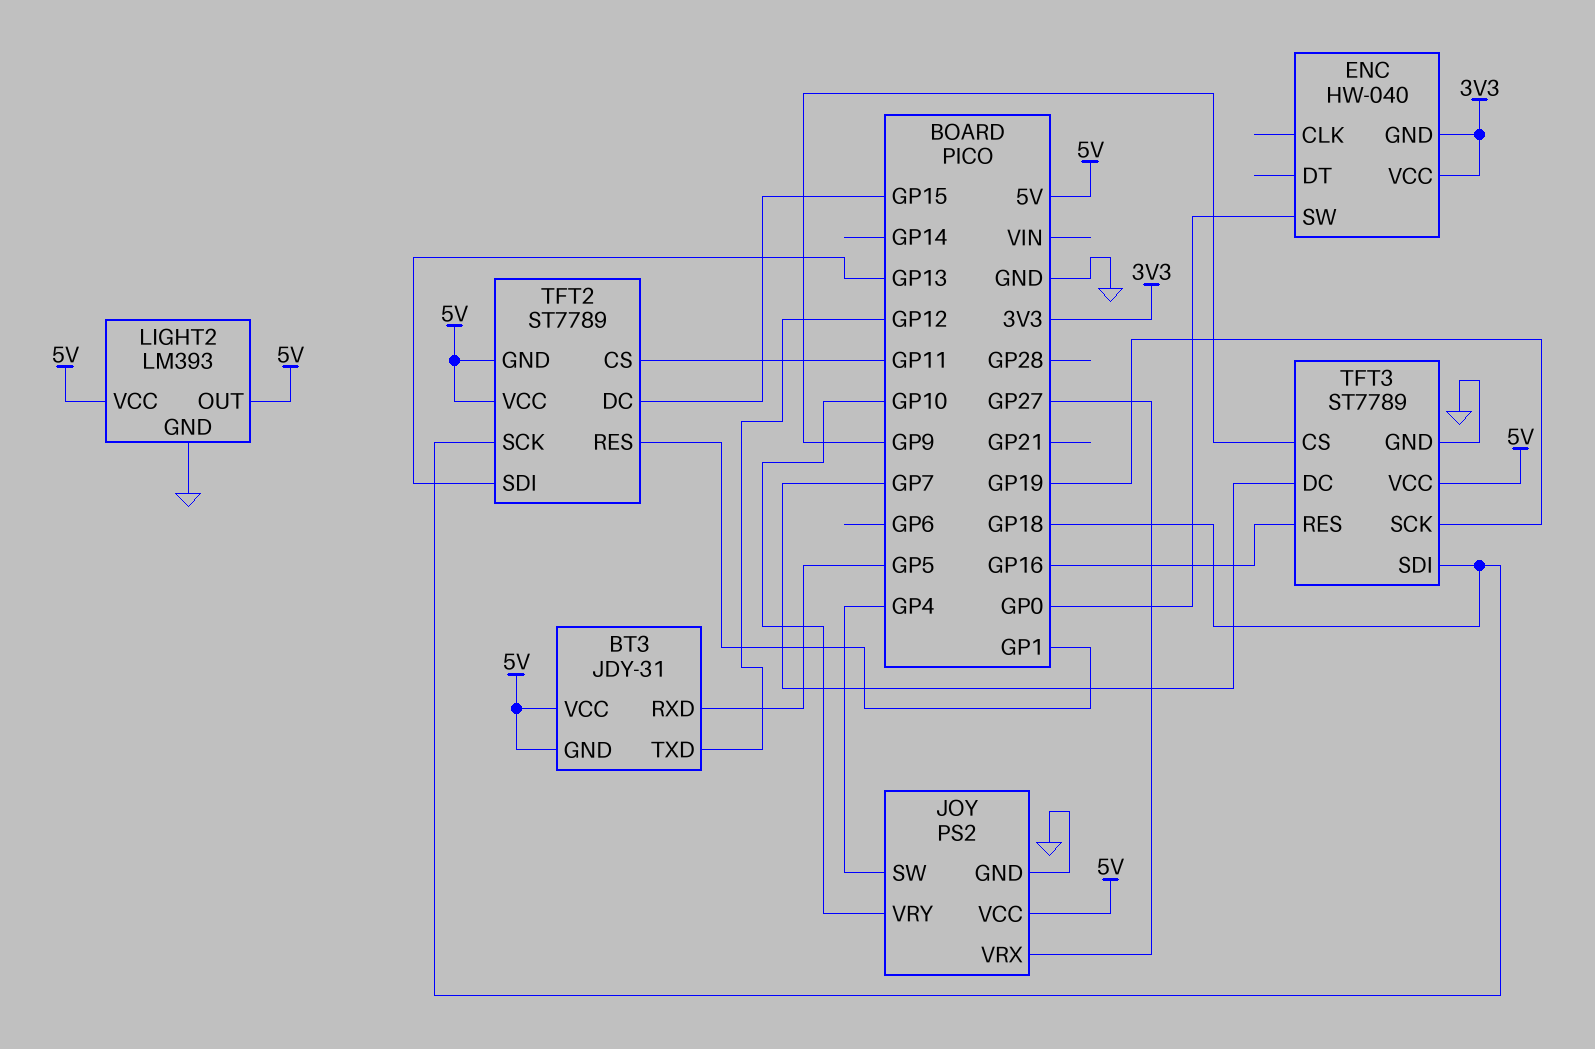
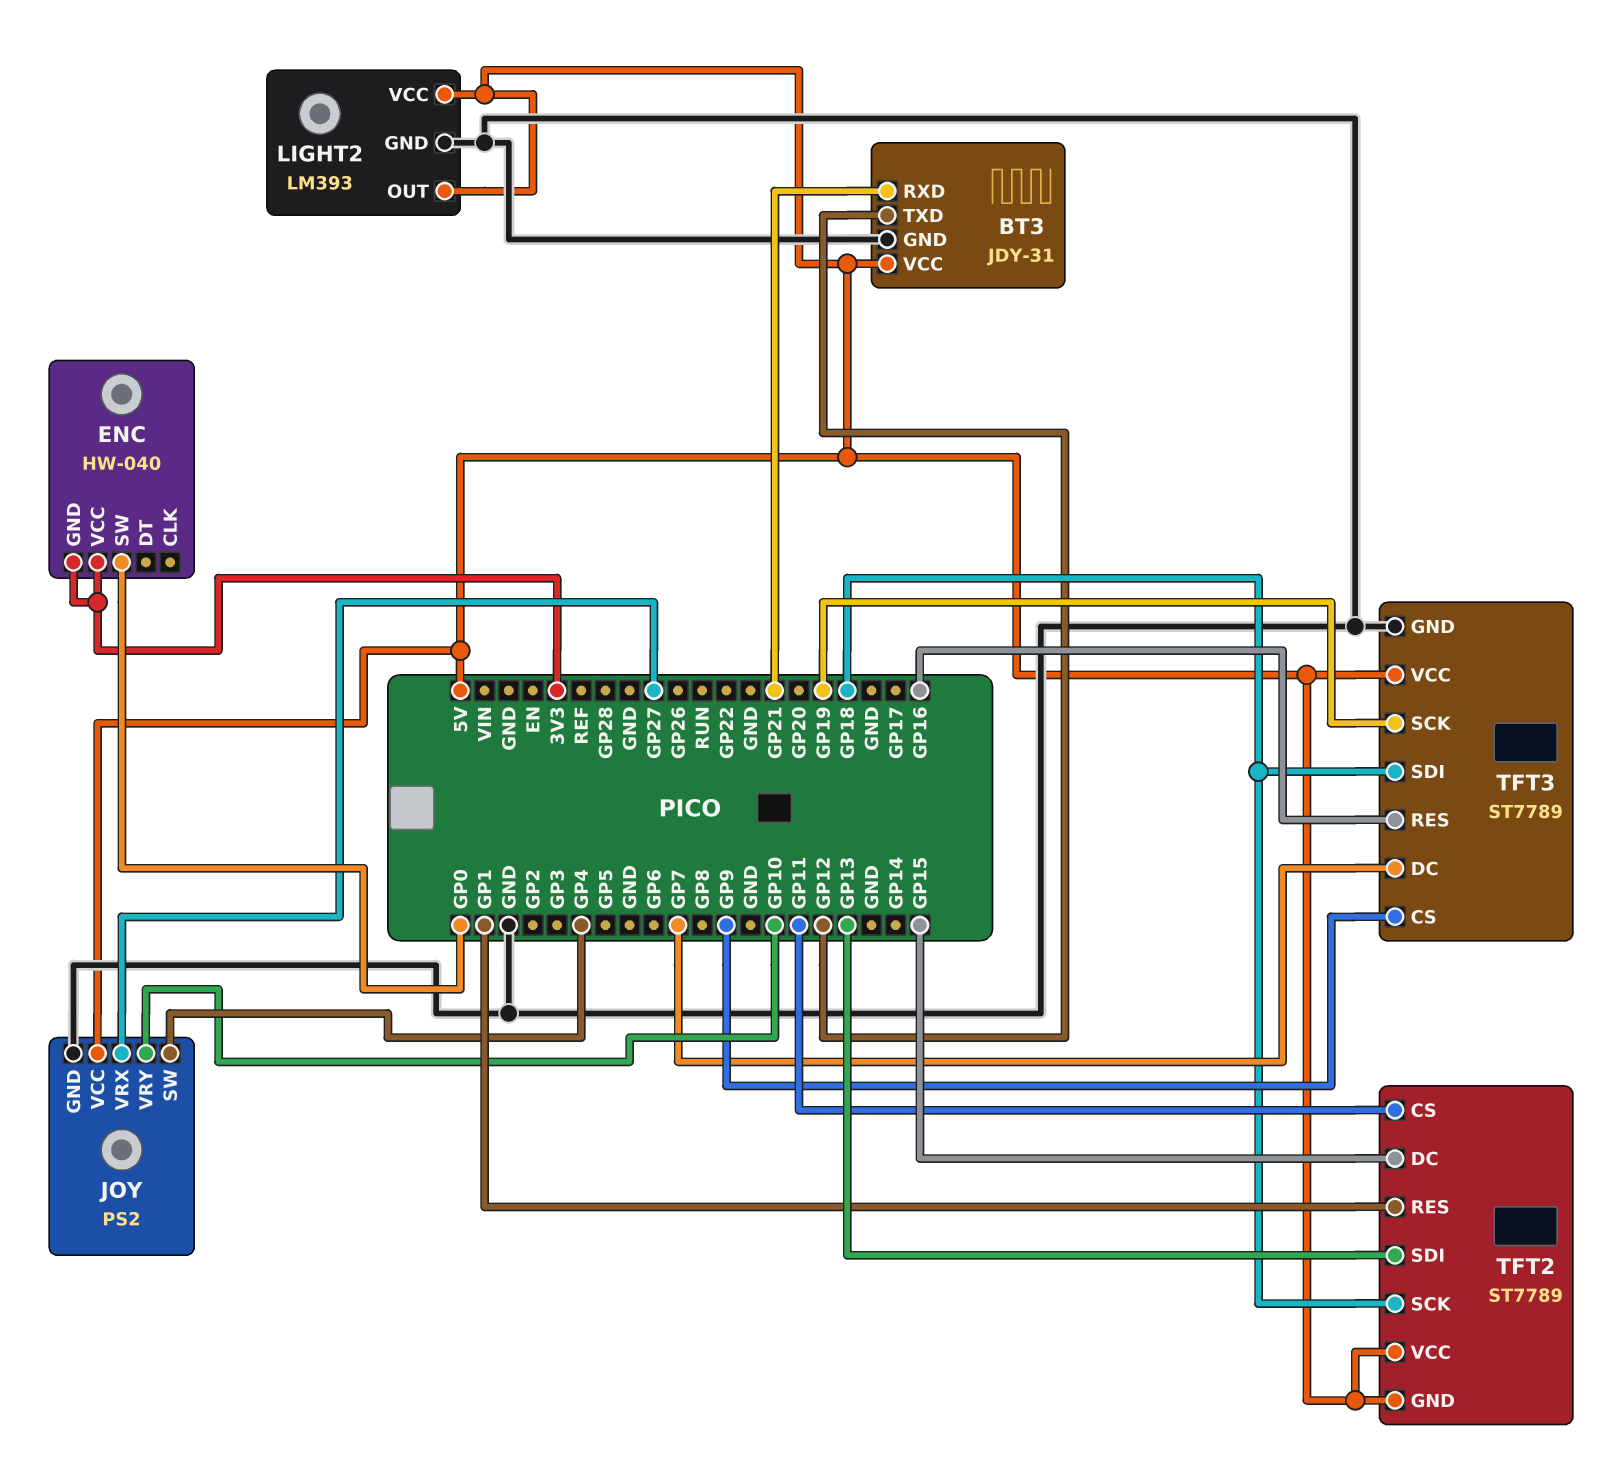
BT3 pin GND: 5V -> GND
BT3 pin RXD: GP5 -> GP21

